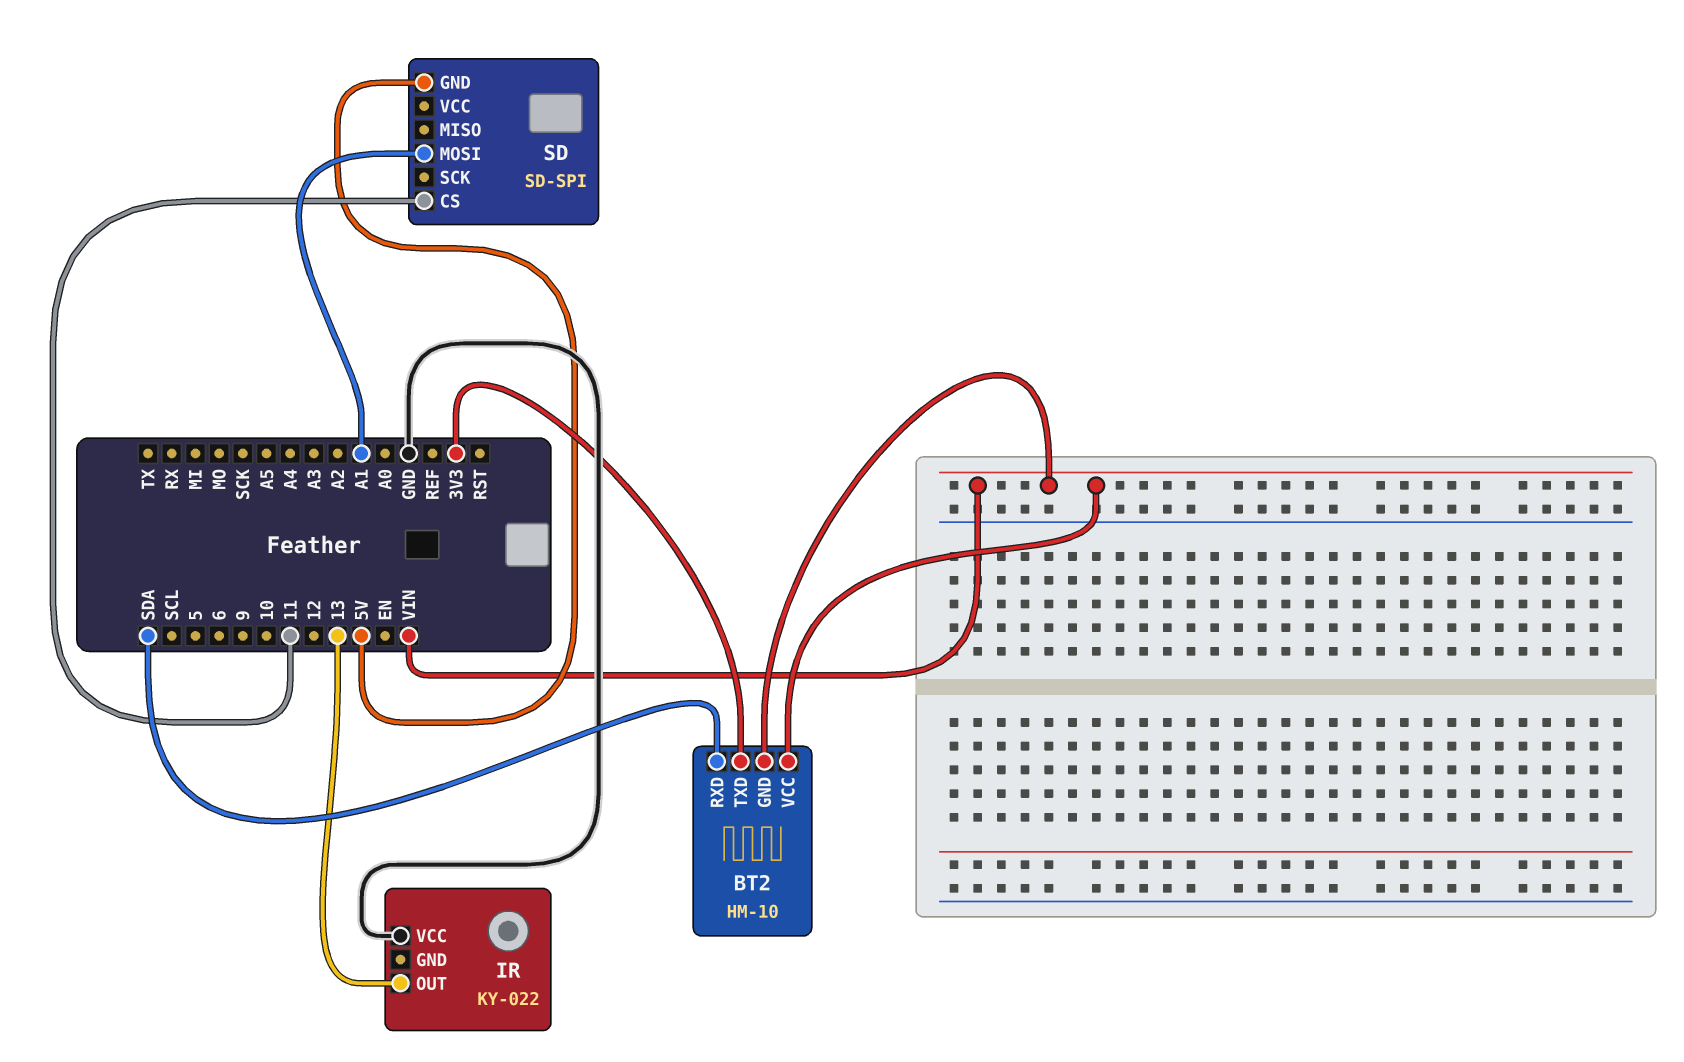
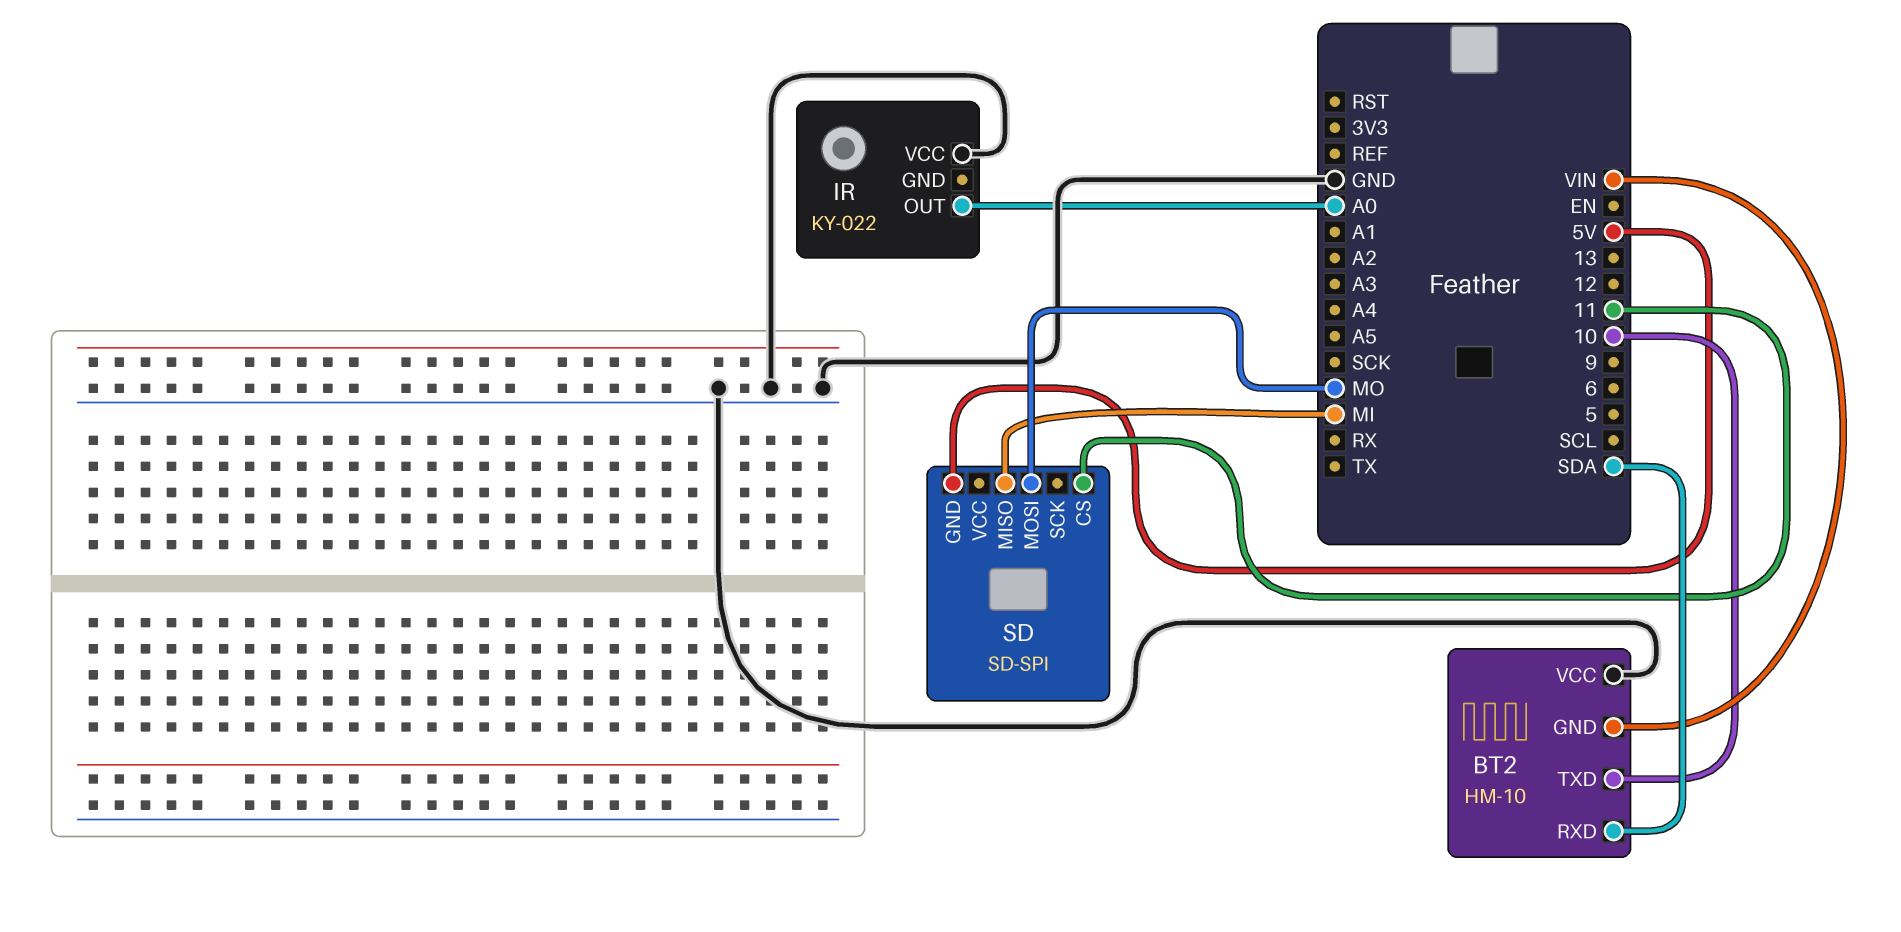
BT2 pin TXD: 3V3 -> 10
BT2 pin VCC: VIN -> GND
IR pin OUT: 13 -> A0
SD pin MISO: none -> MI
SD pin MOSI: A1 -> MO

